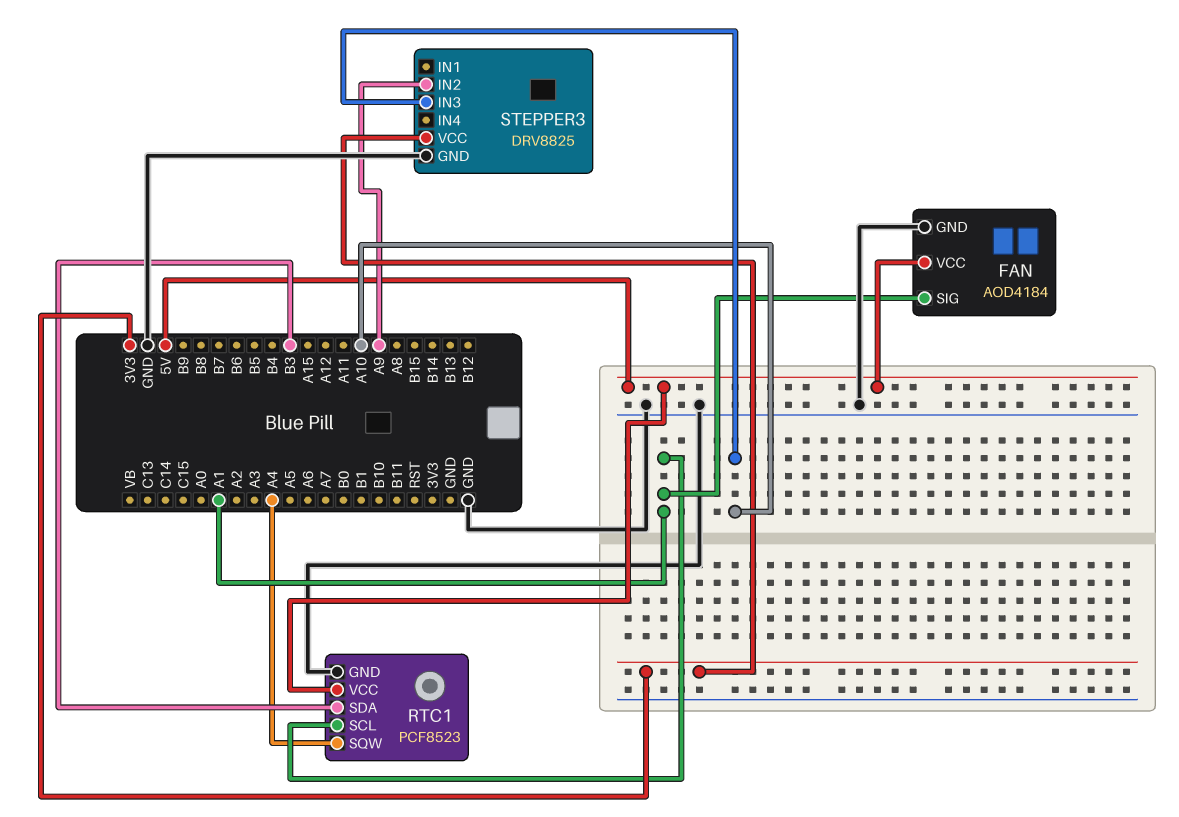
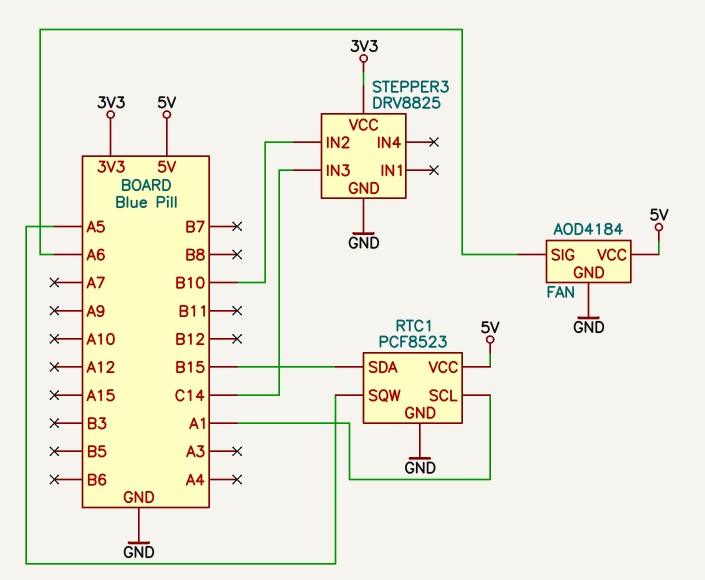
FAN pin SIG: A1 -> A6
RTC1 pin SDA: B3 -> B15
RTC1 pin SQW: A4 -> A5
STEPPER3 pin IN2: A9 -> B10
STEPPER3 pin IN3: A10 -> C14

